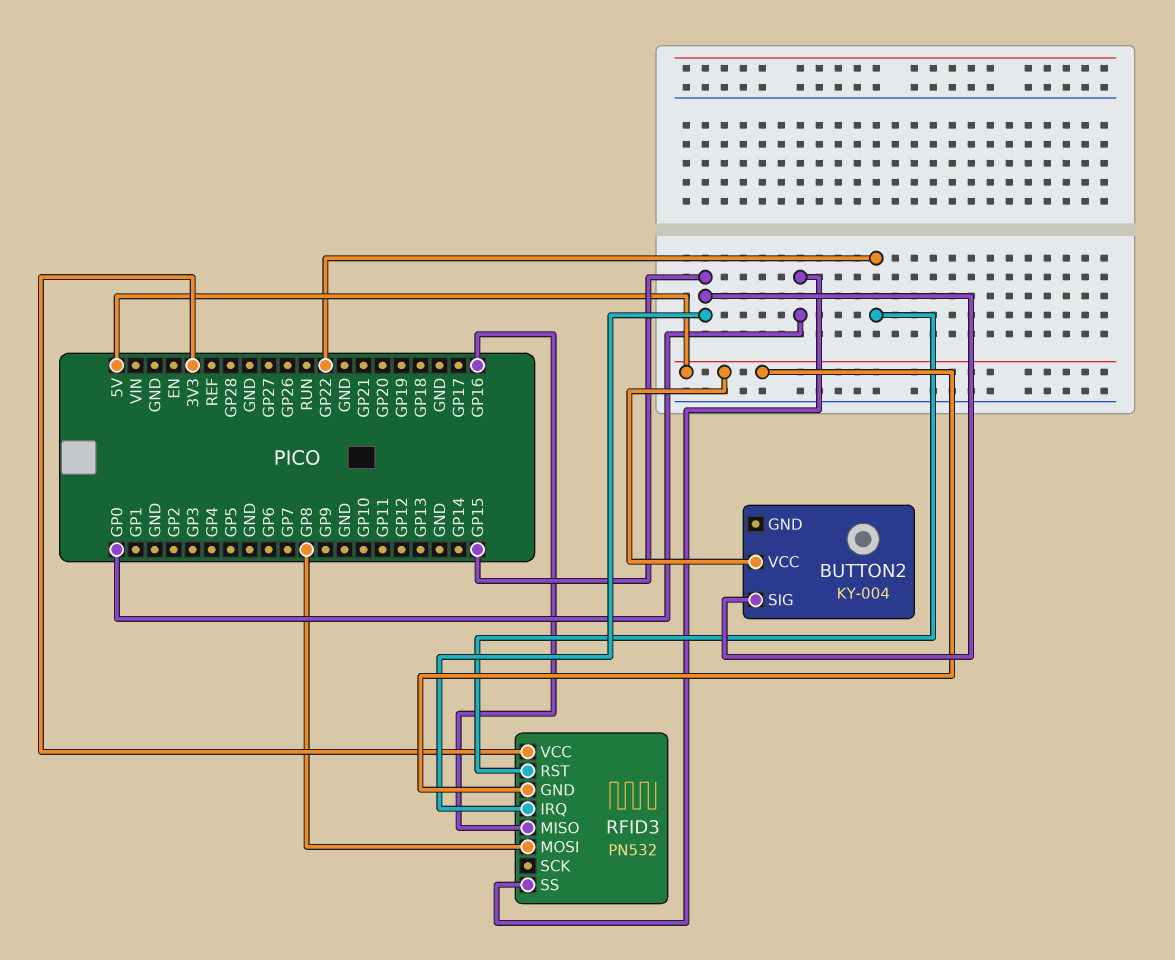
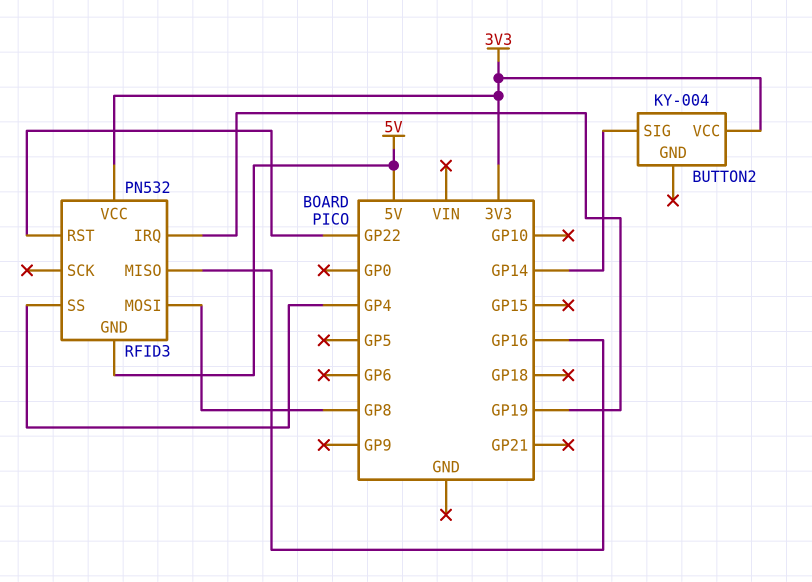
BUTTON2 pin SIG: GP15 -> GP14
BUTTON2 pin VCC: 5V -> 3V3
RFID3 pin IRQ: GP15 -> GP19
RFID3 pin SS: GP0 -> GP4

